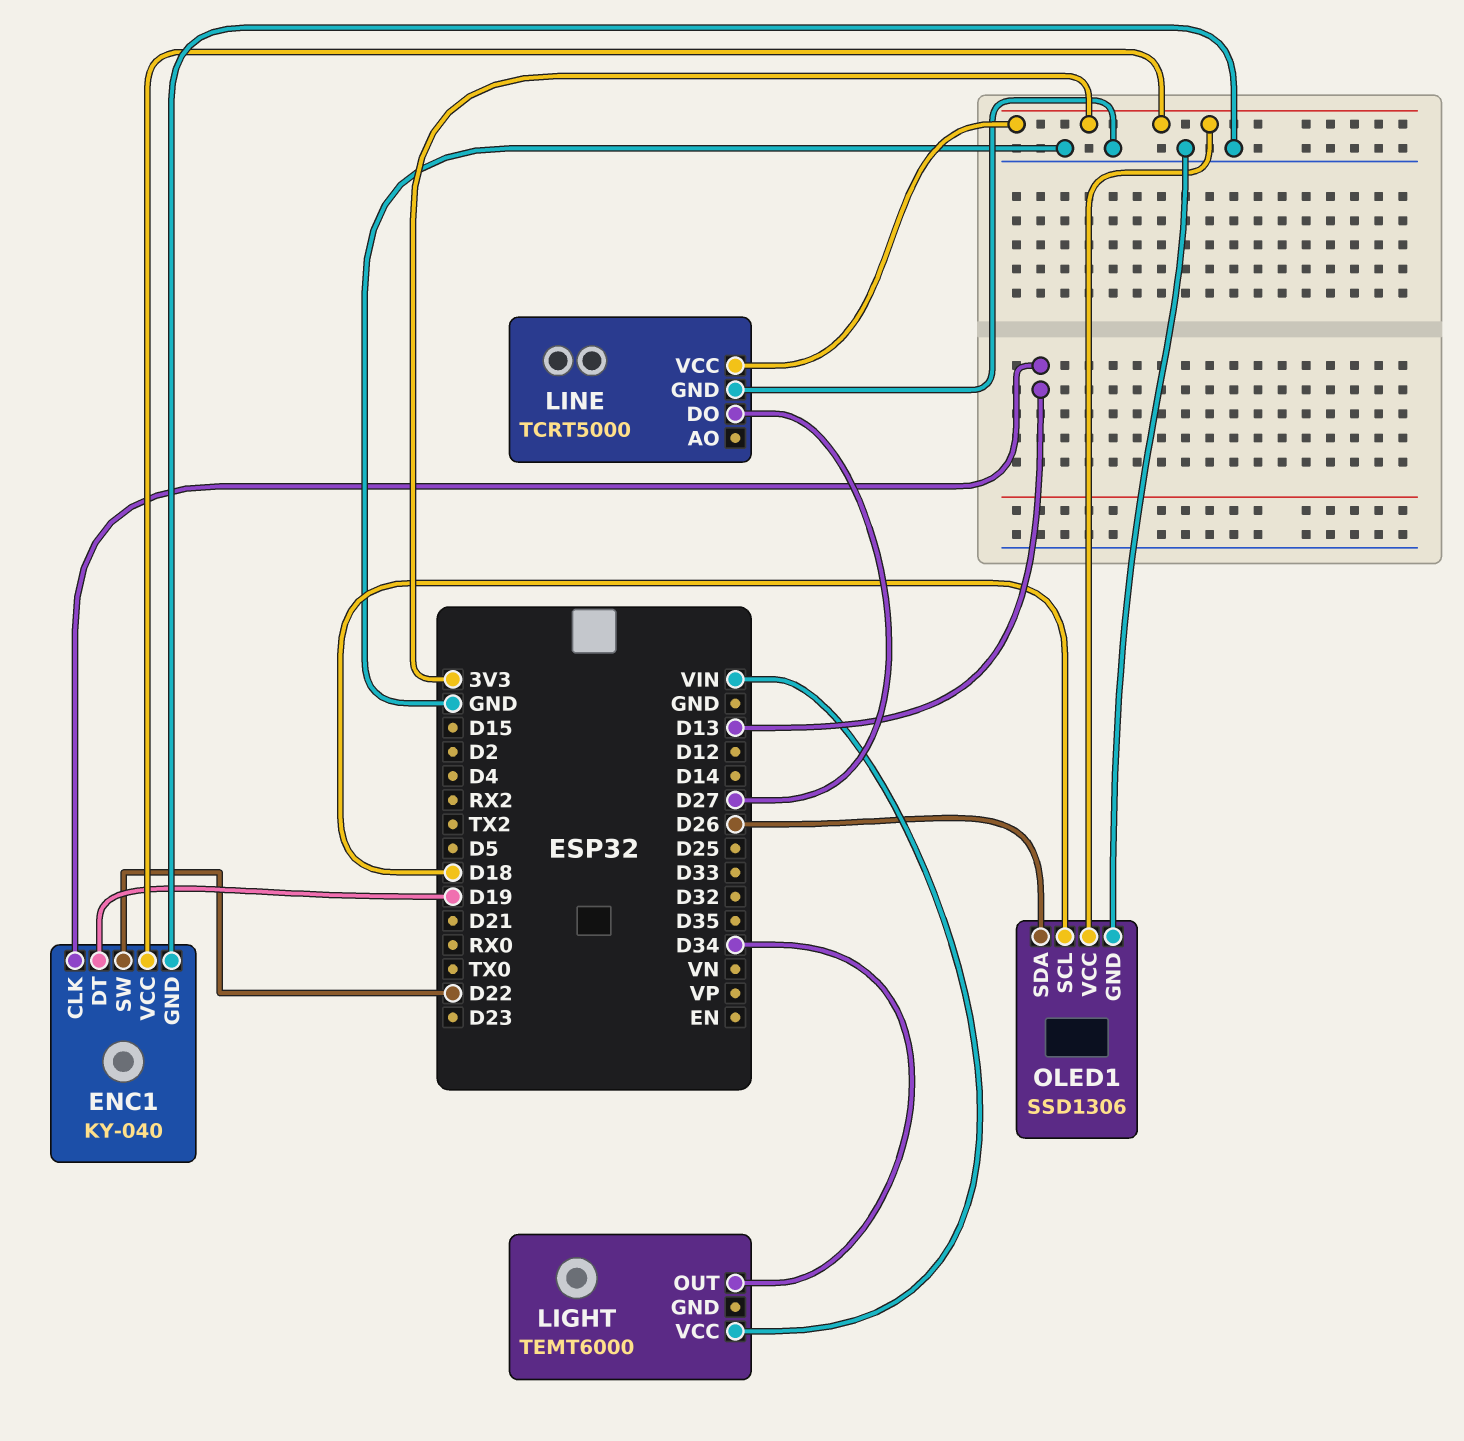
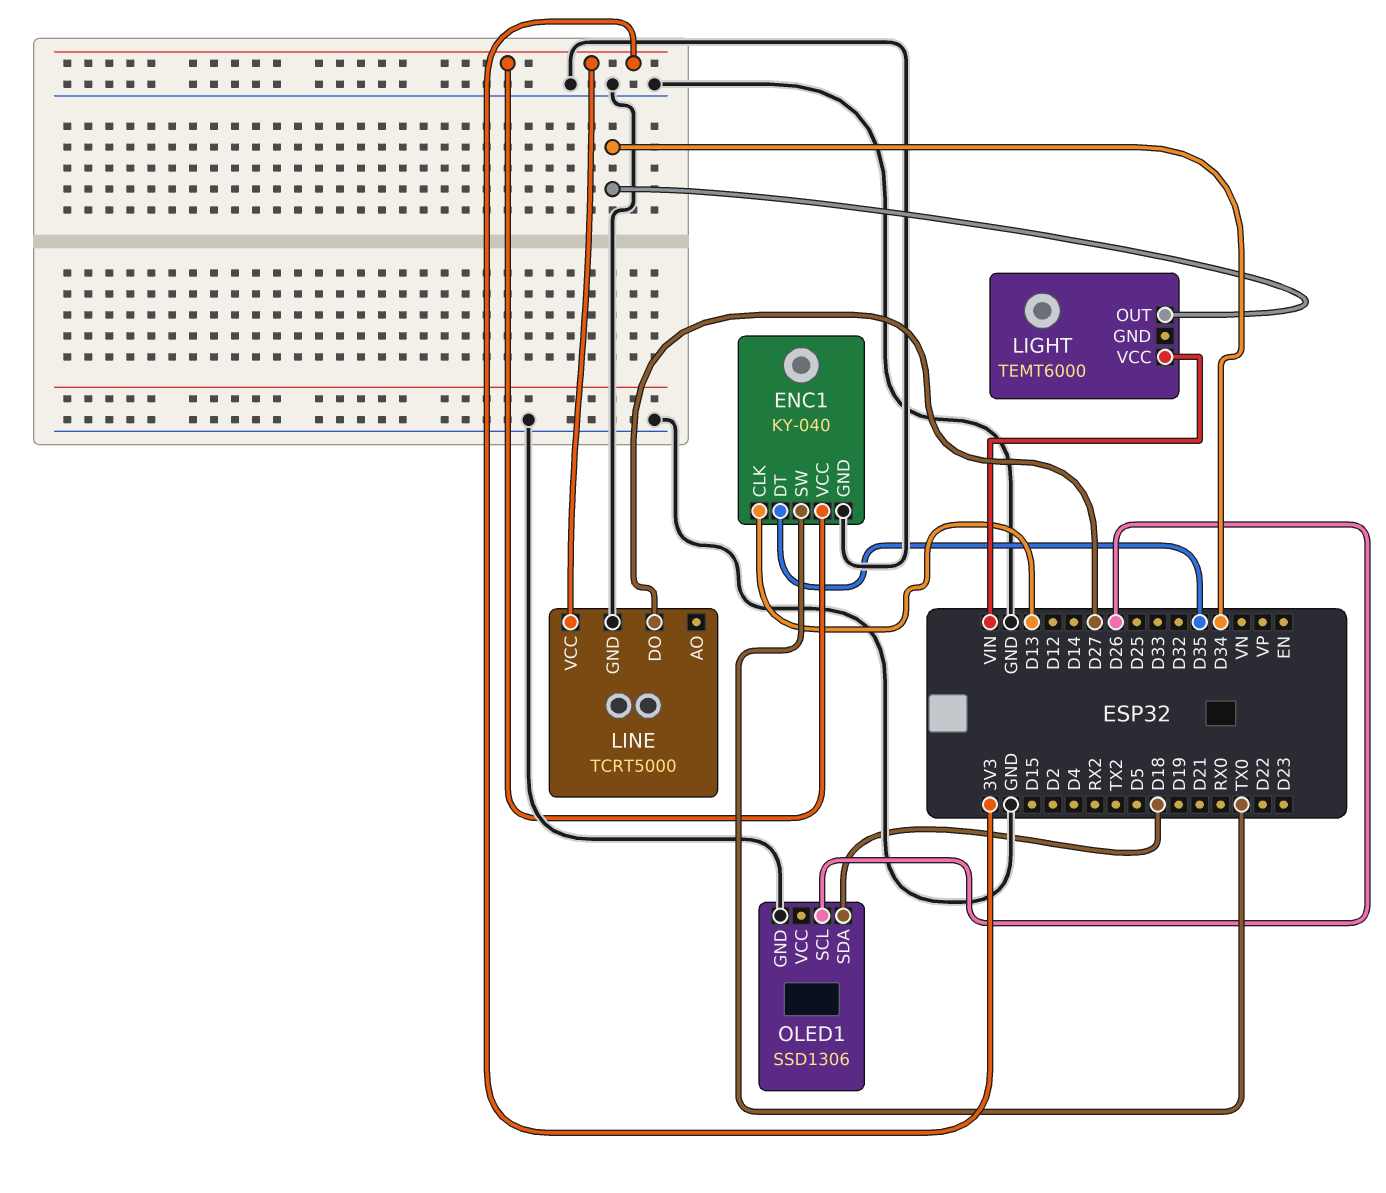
ENC1 pin DT: D19 -> D35
ENC1 pin SW: D22 -> TX0
OLED1 pin SCL: D18 -> D26
OLED1 pin SDA: D26 -> D18
OLED1 pin VCC: 3V3 -> none

